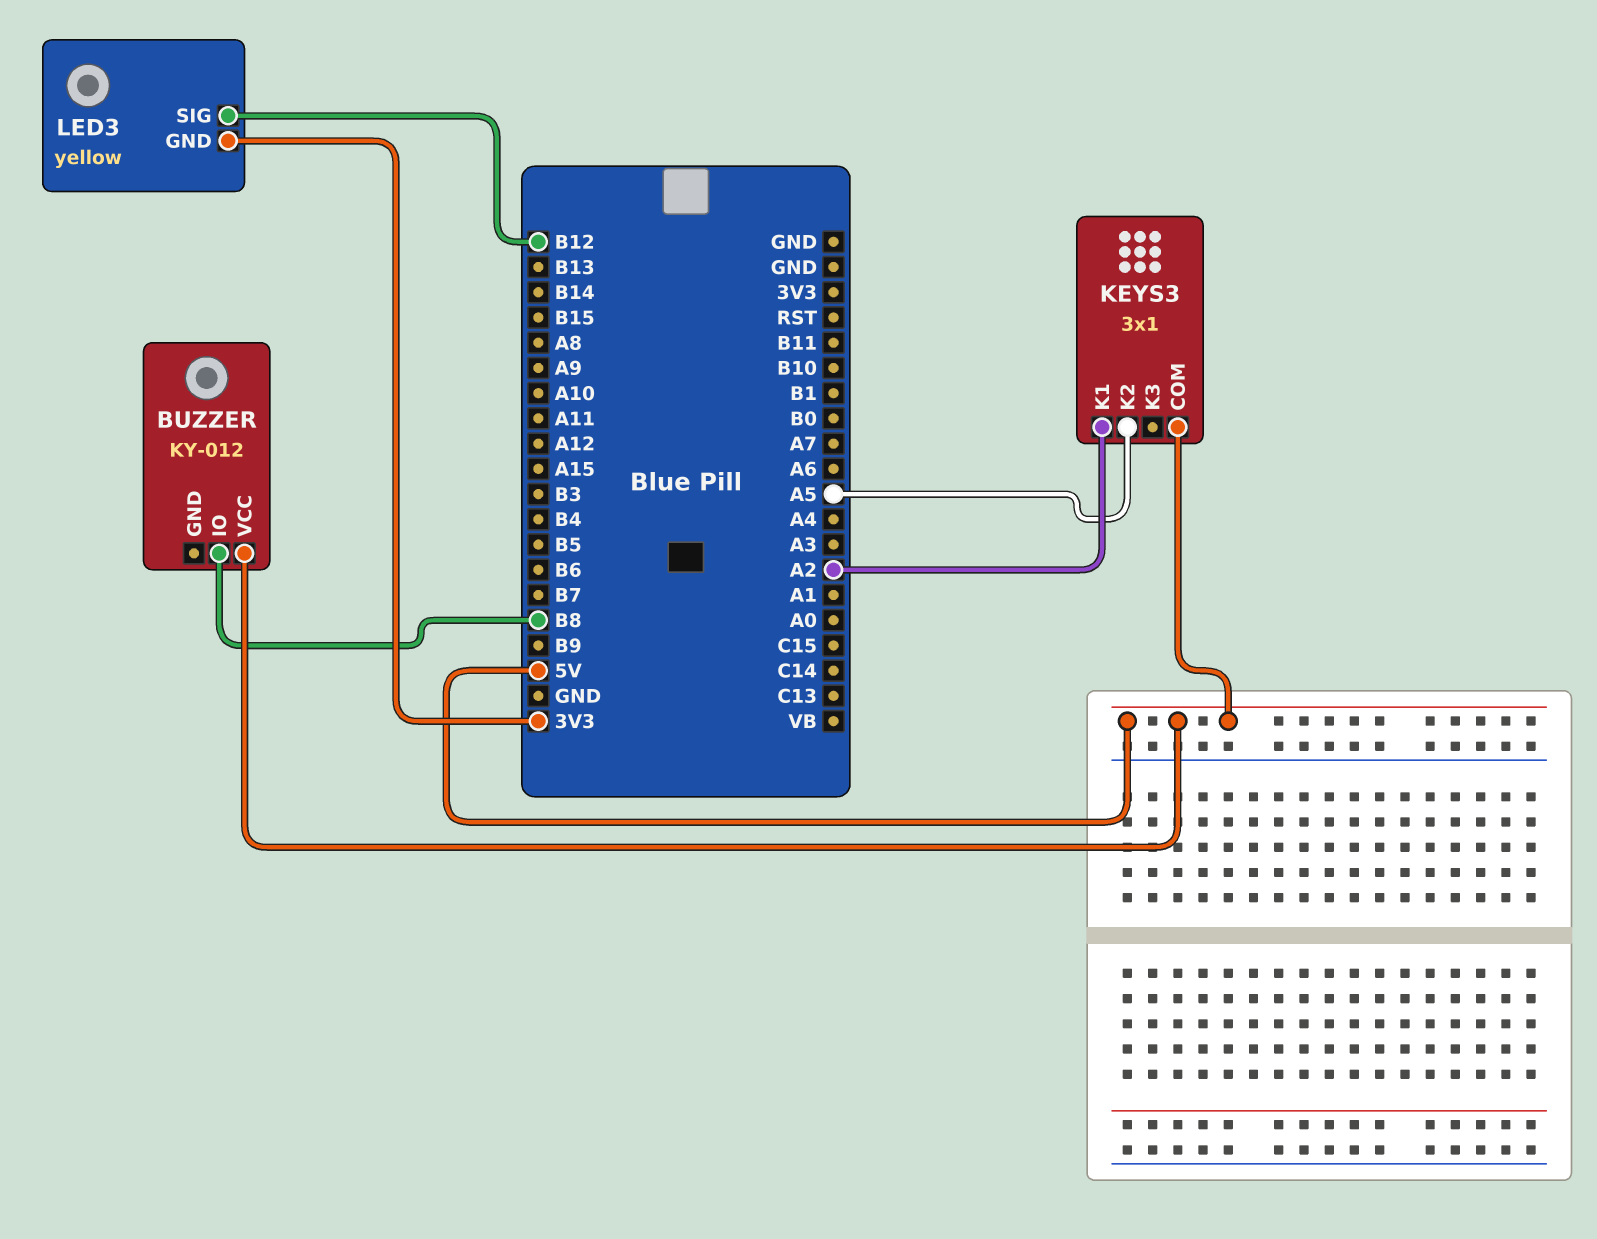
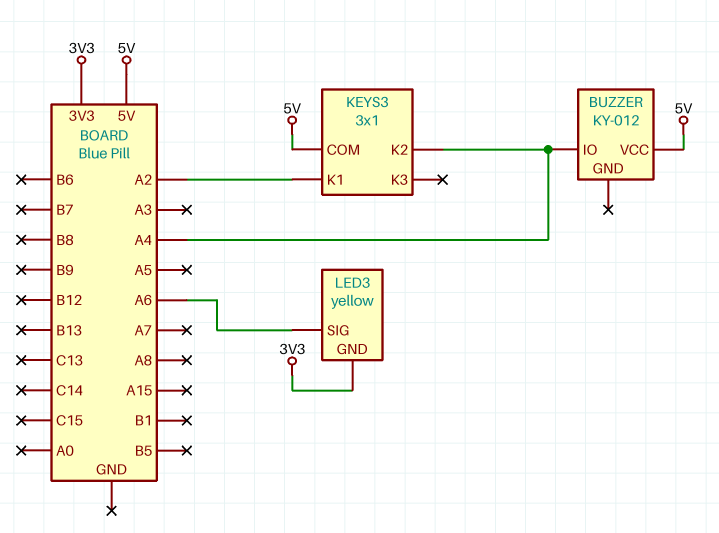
BUZZER pin IO: B8 -> A4
KEYS3 pin K2: A5 -> A4
LED3 pin SIG: B12 -> A6

